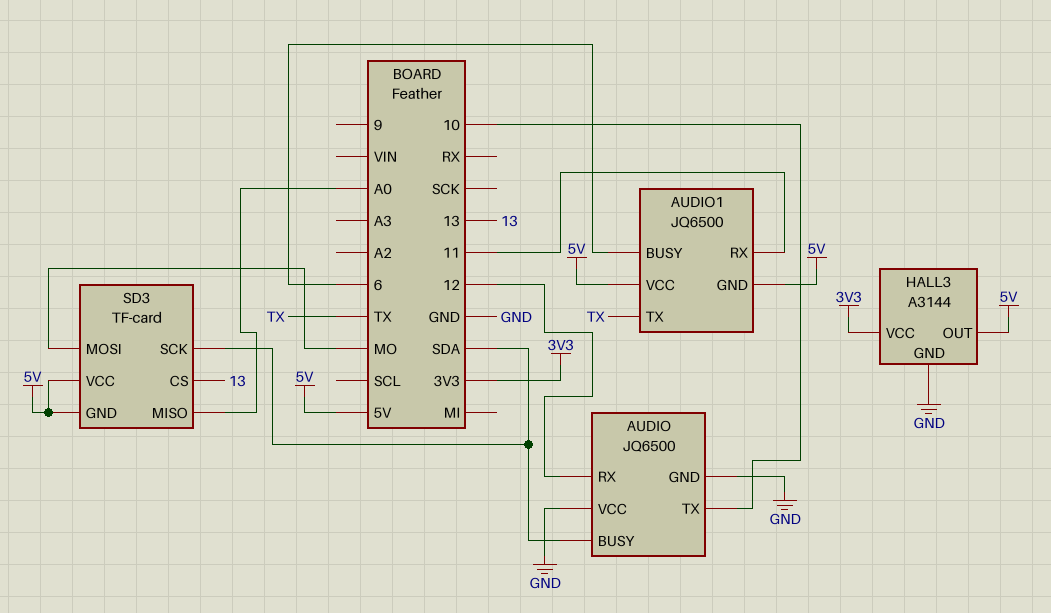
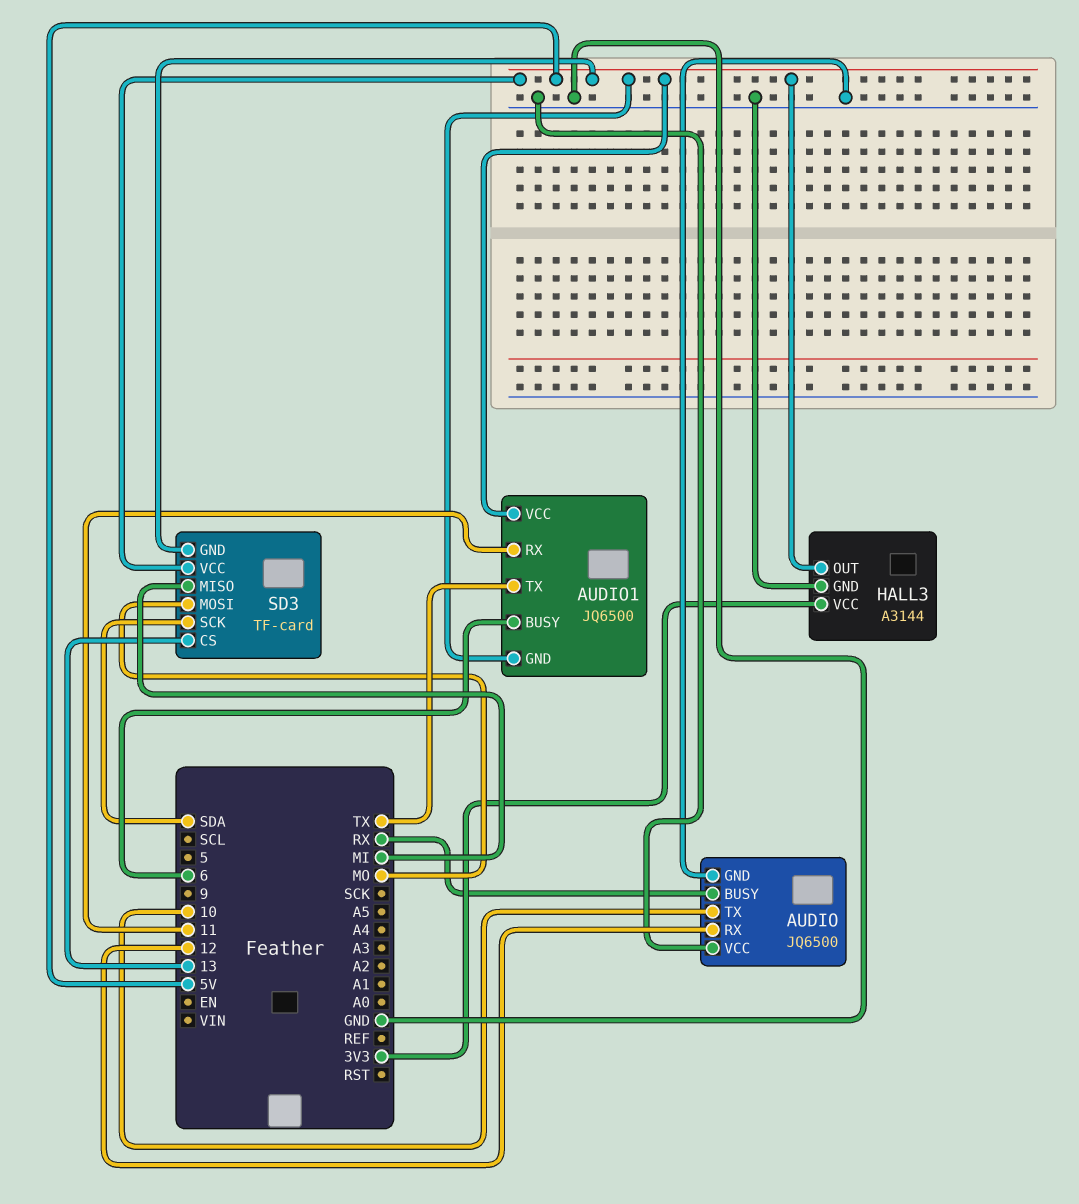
AUDIO pin BUSY: SDA -> RX
SD3 pin MISO: A0 -> MI

